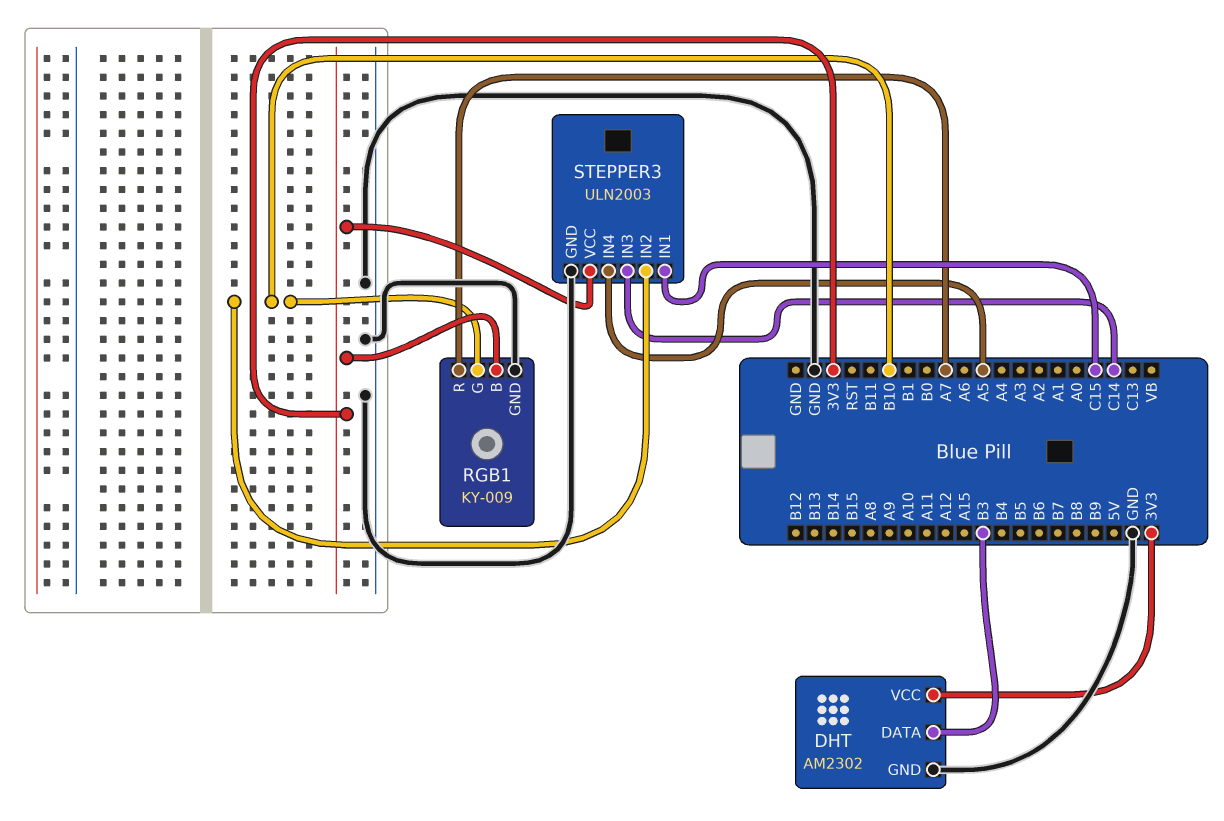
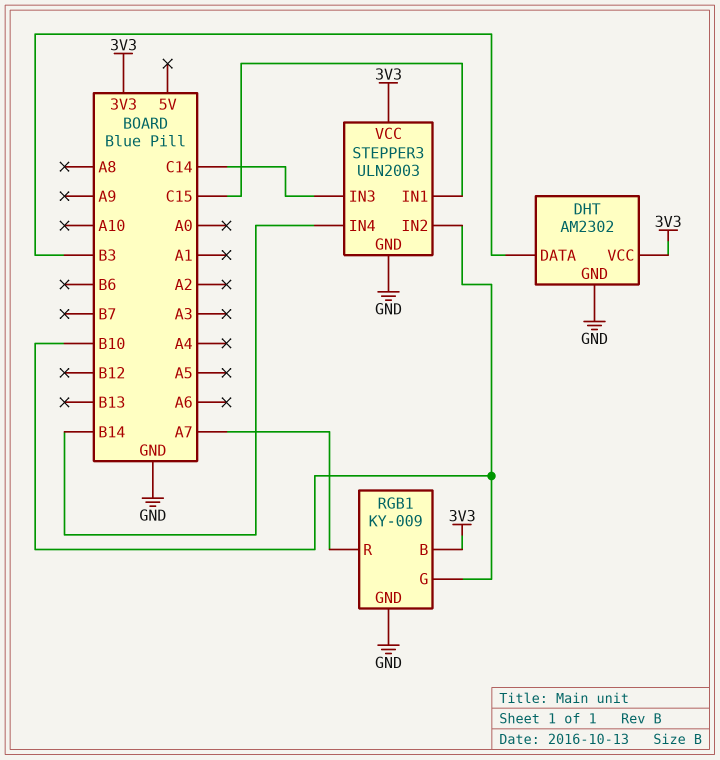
STEPPER3 pin IN4: A5 -> B14

